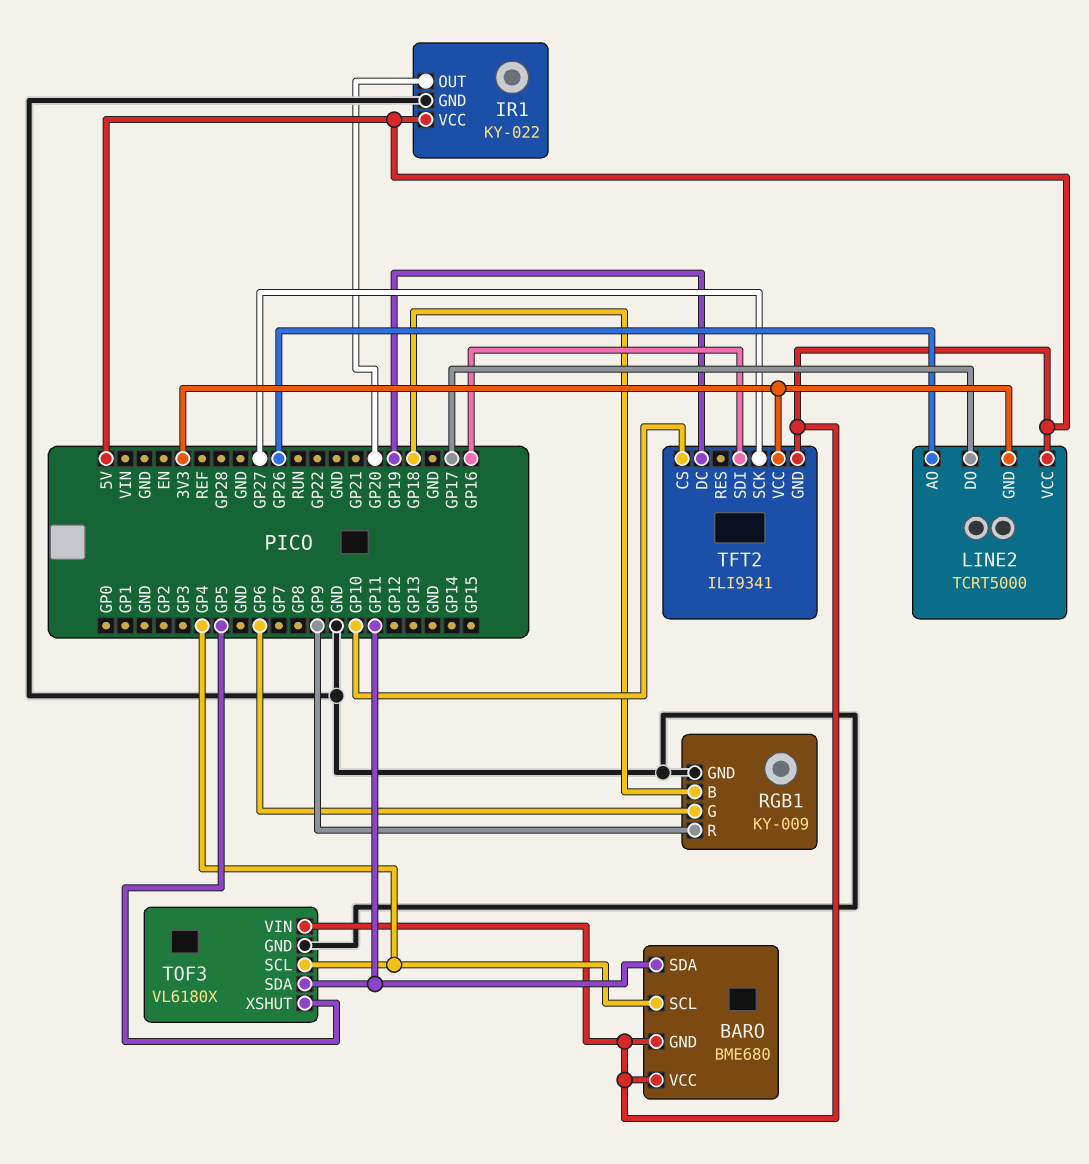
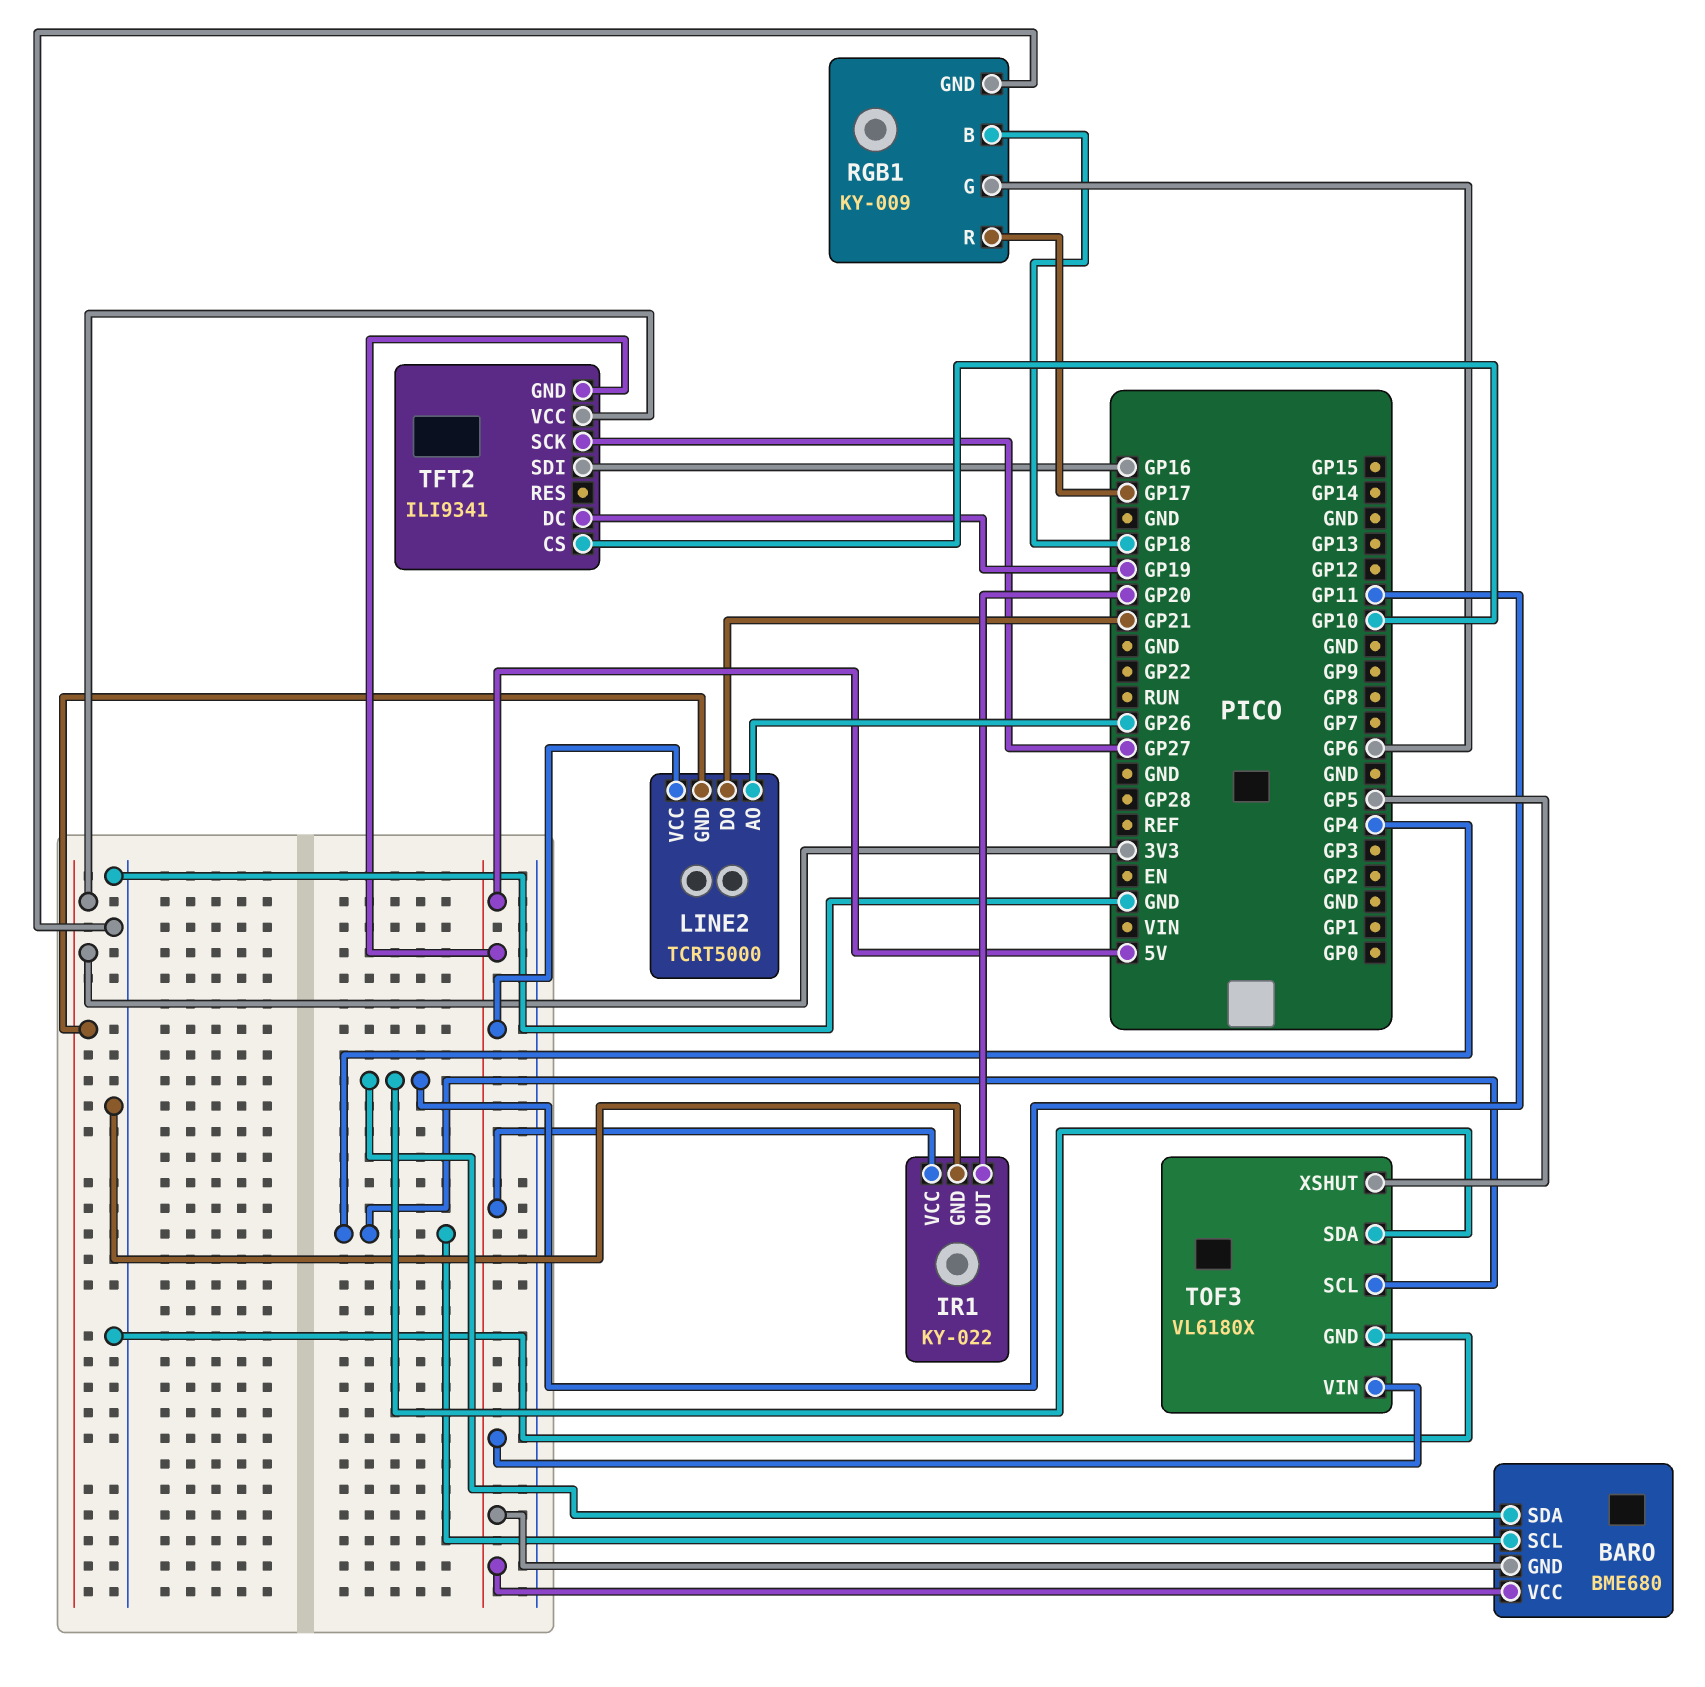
LINE2 pin DO: GP17 -> GP21
RGB1 pin R: GP9 -> GP17

